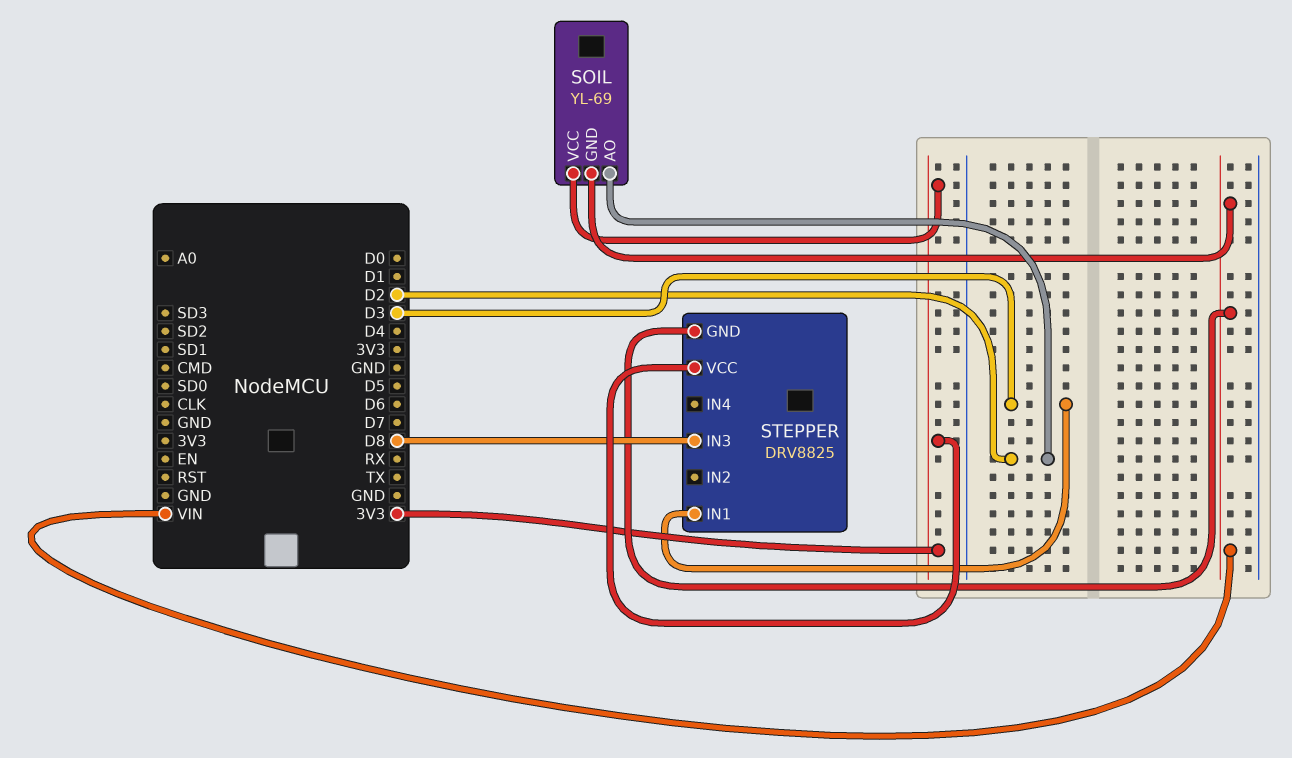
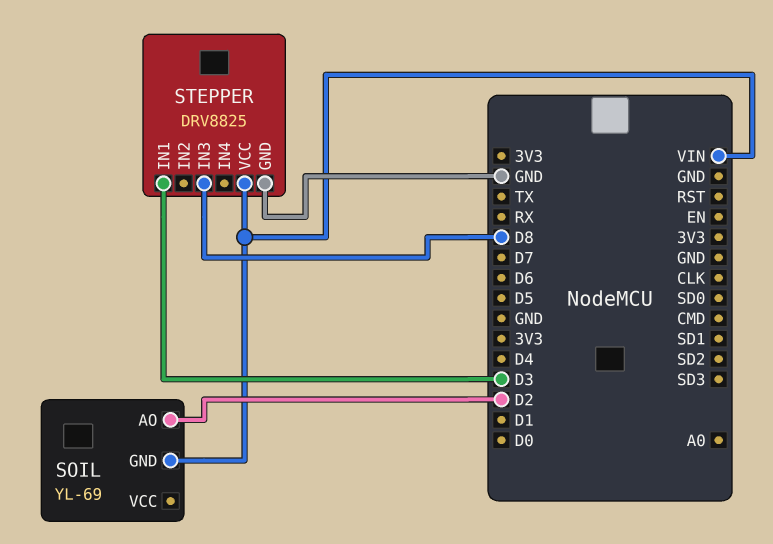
SOIL pin VCC: 3V3 -> none
STEPPER pin GND: VIN -> GND
STEPPER pin VCC: 3V3 -> VIN

